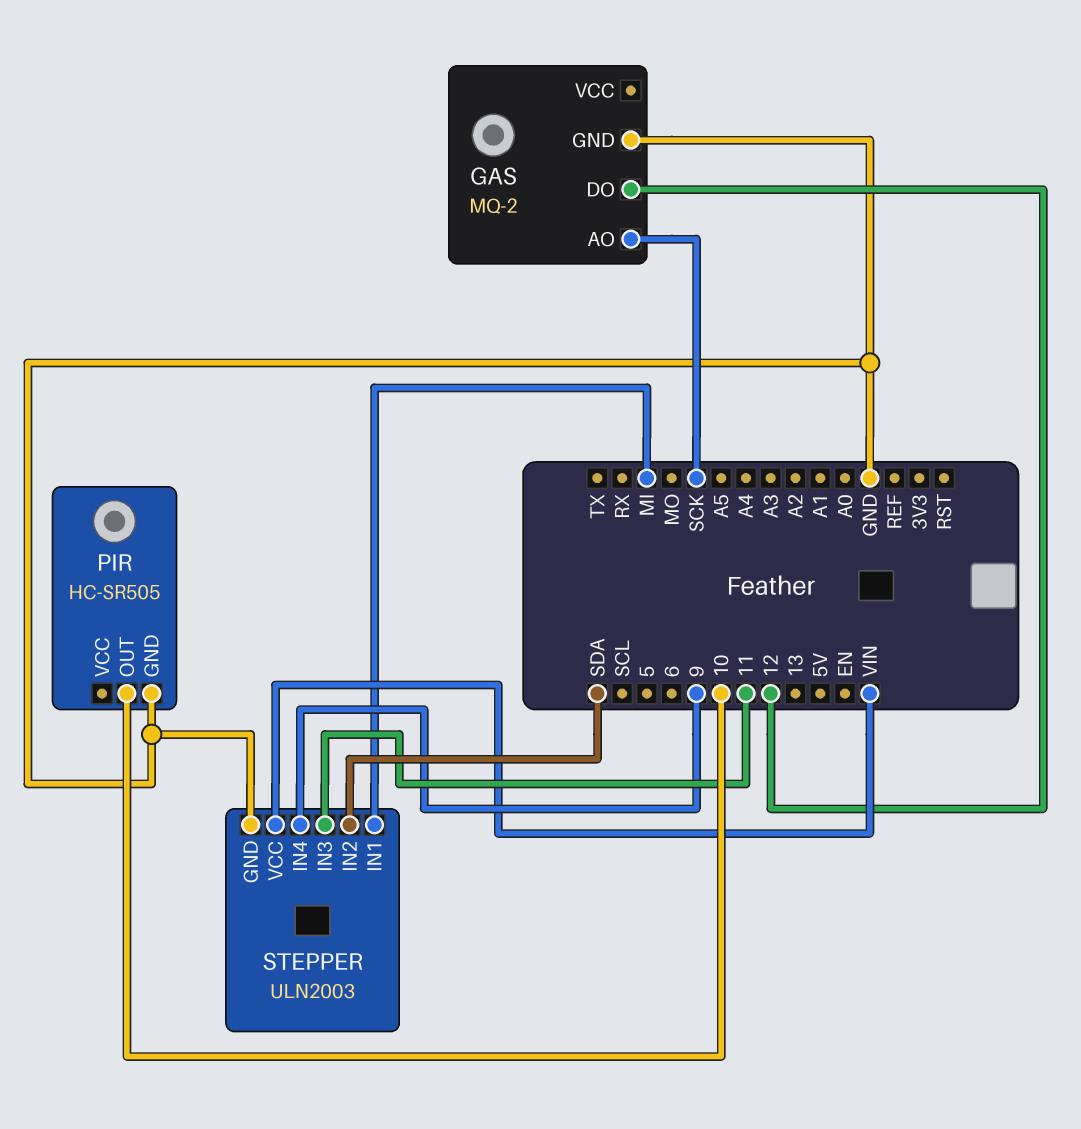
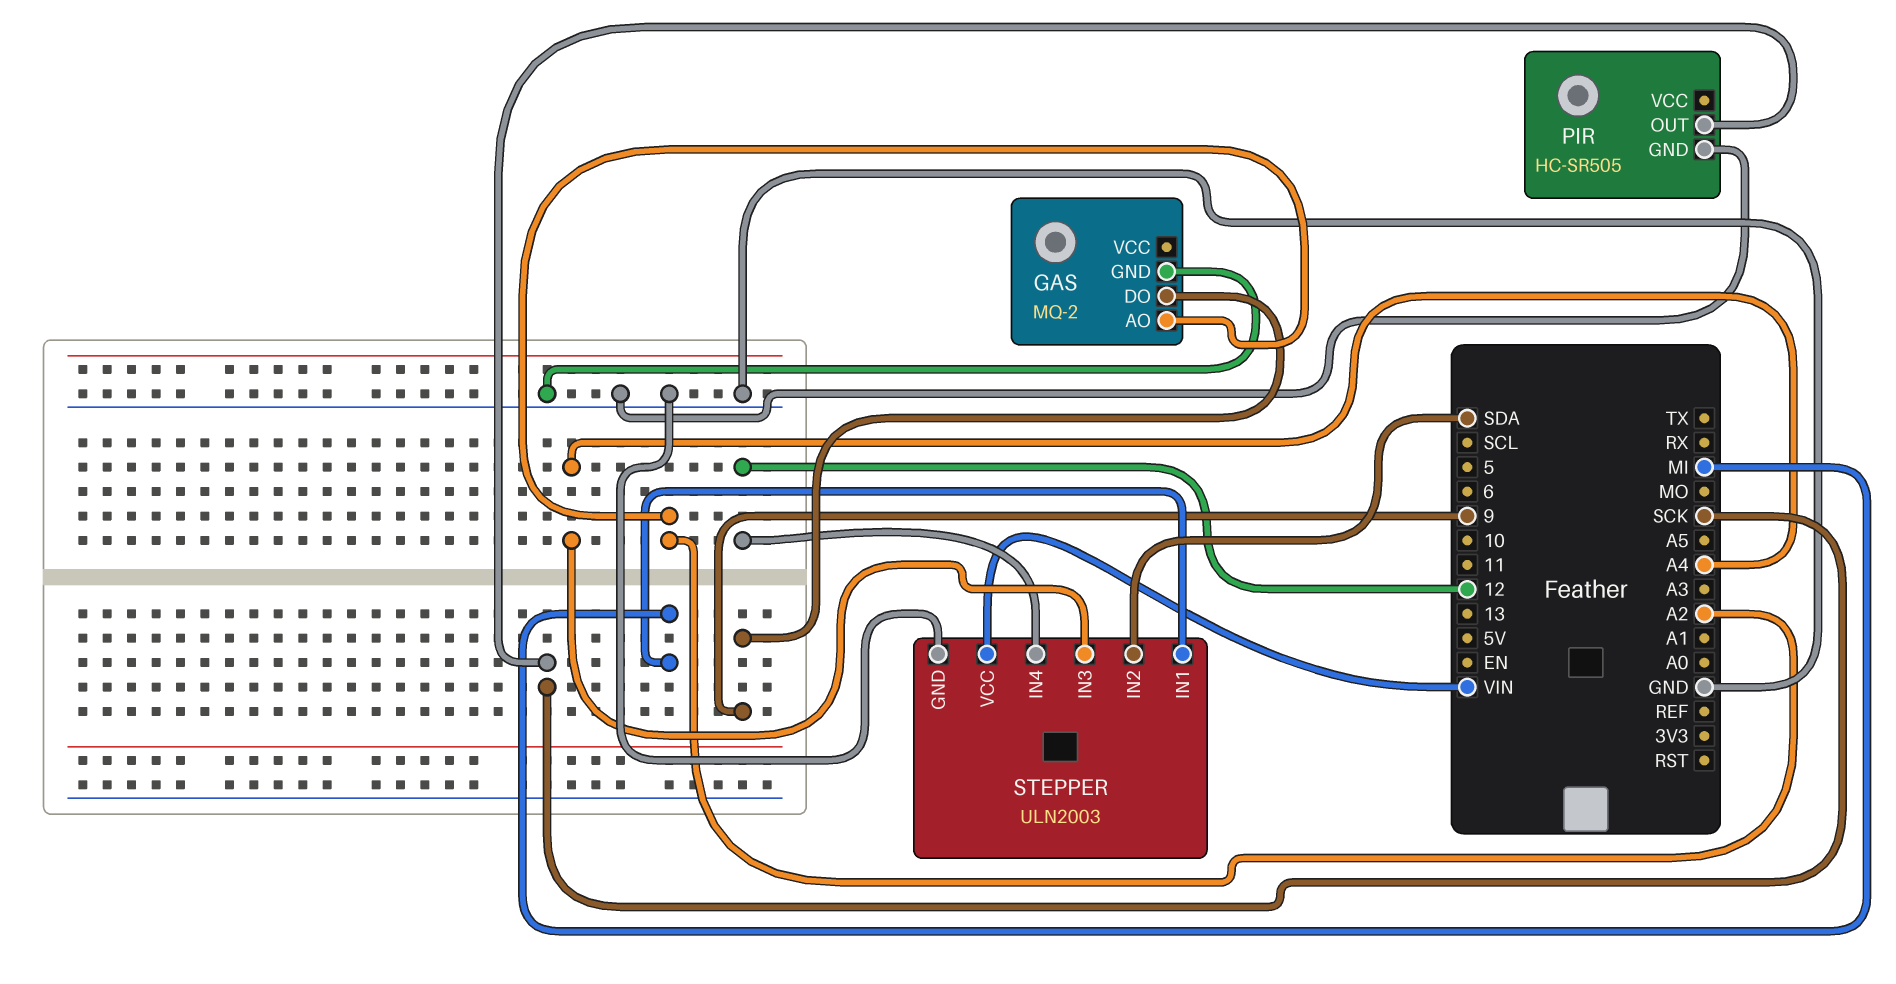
GAS pin AO: SCK -> A2
GAS pin DO: 12 -> 9
PIR pin OUT: 10 -> SCK
STEPPER pin IN3: 11 -> A4
STEPPER pin IN4: 9 -> 12

